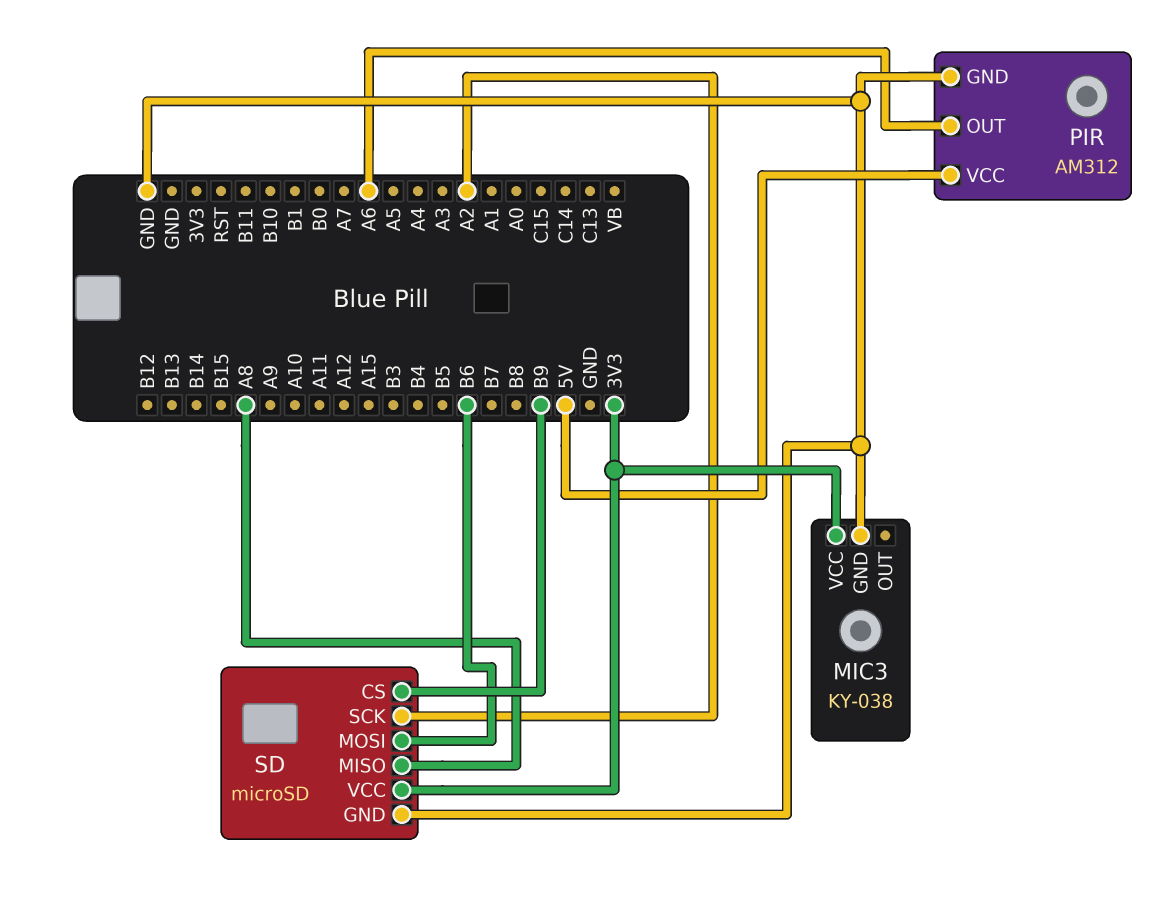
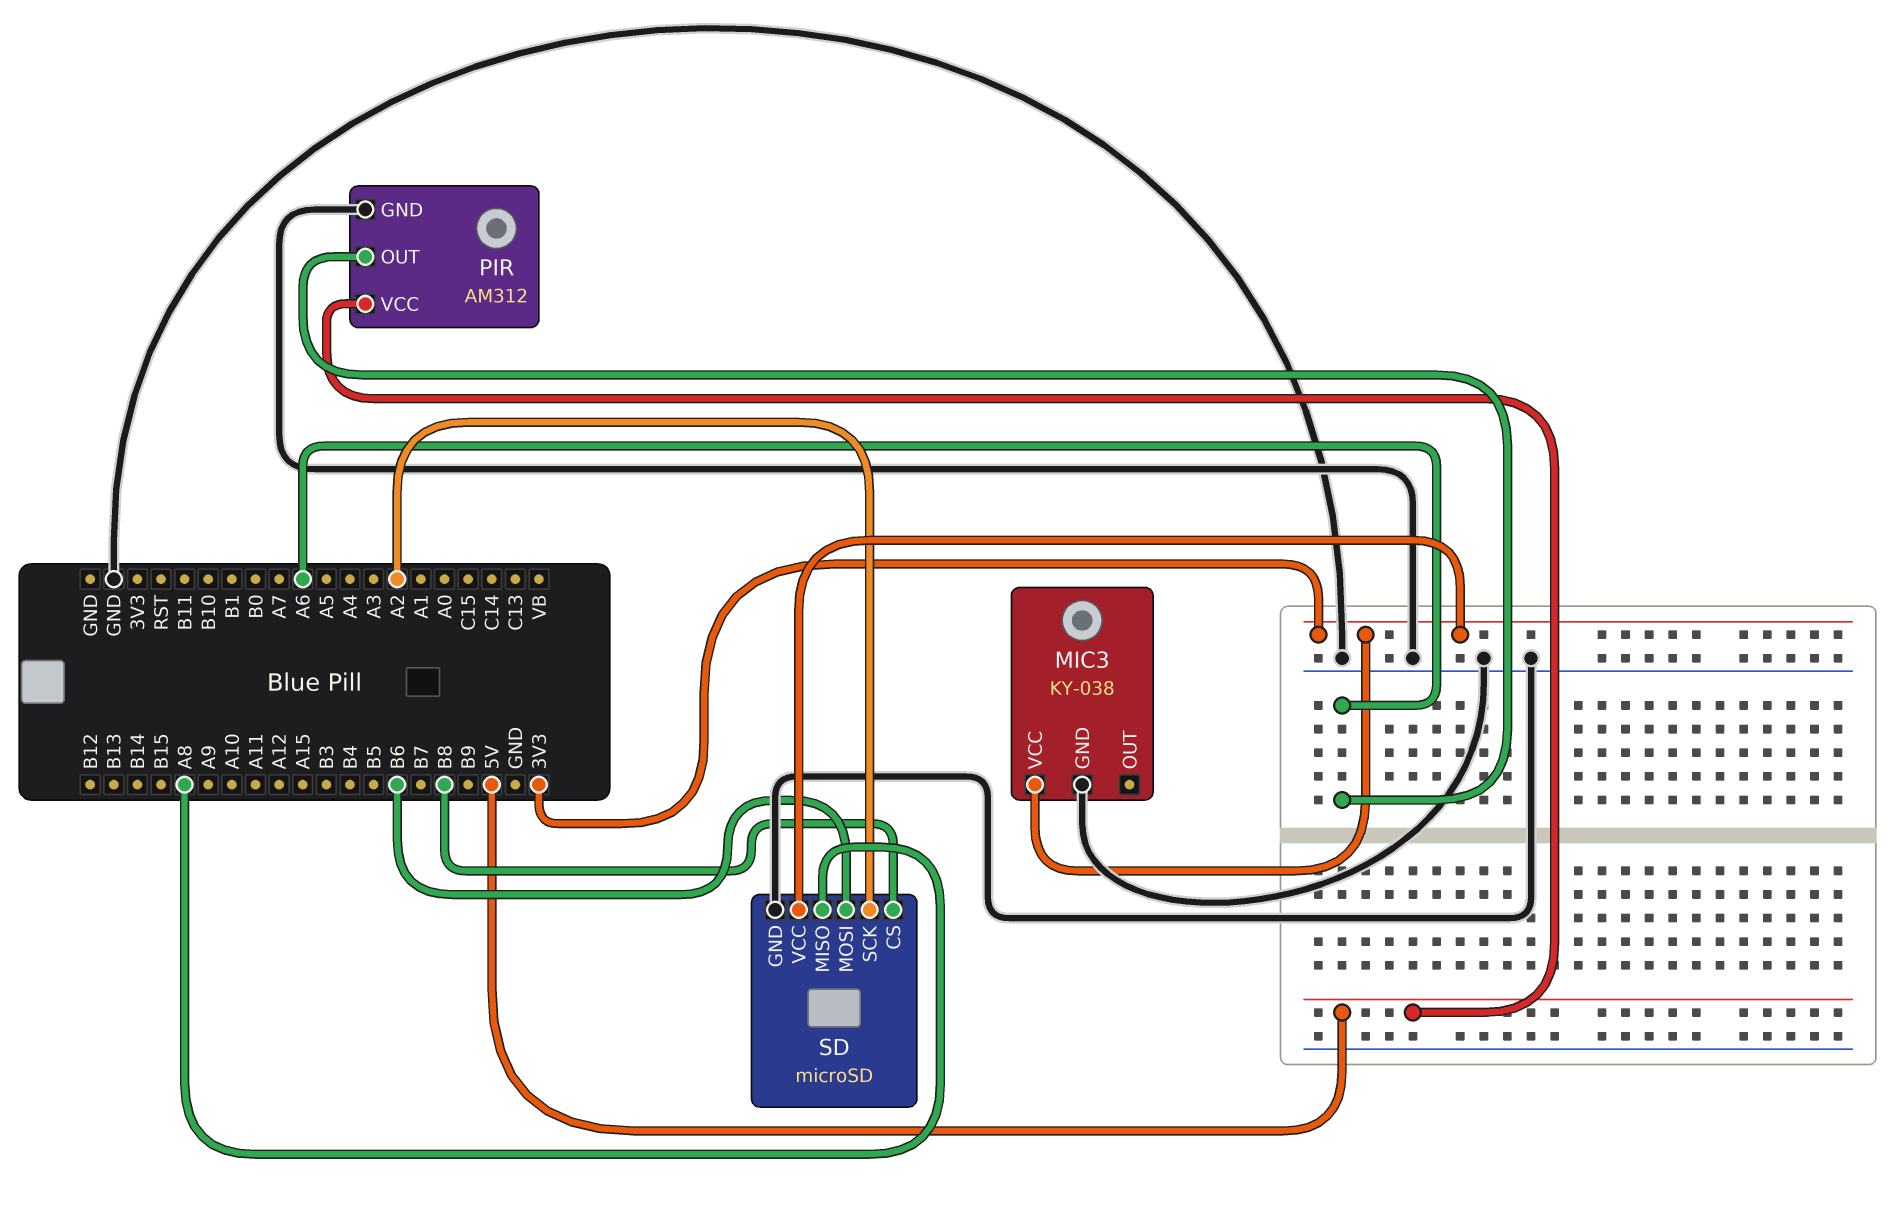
SD pin CS: B9 -> B8

